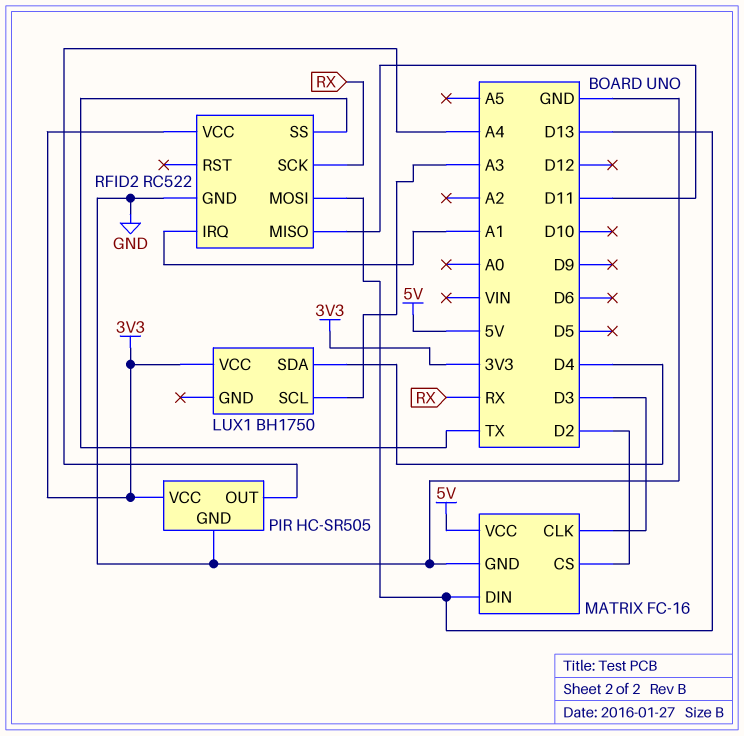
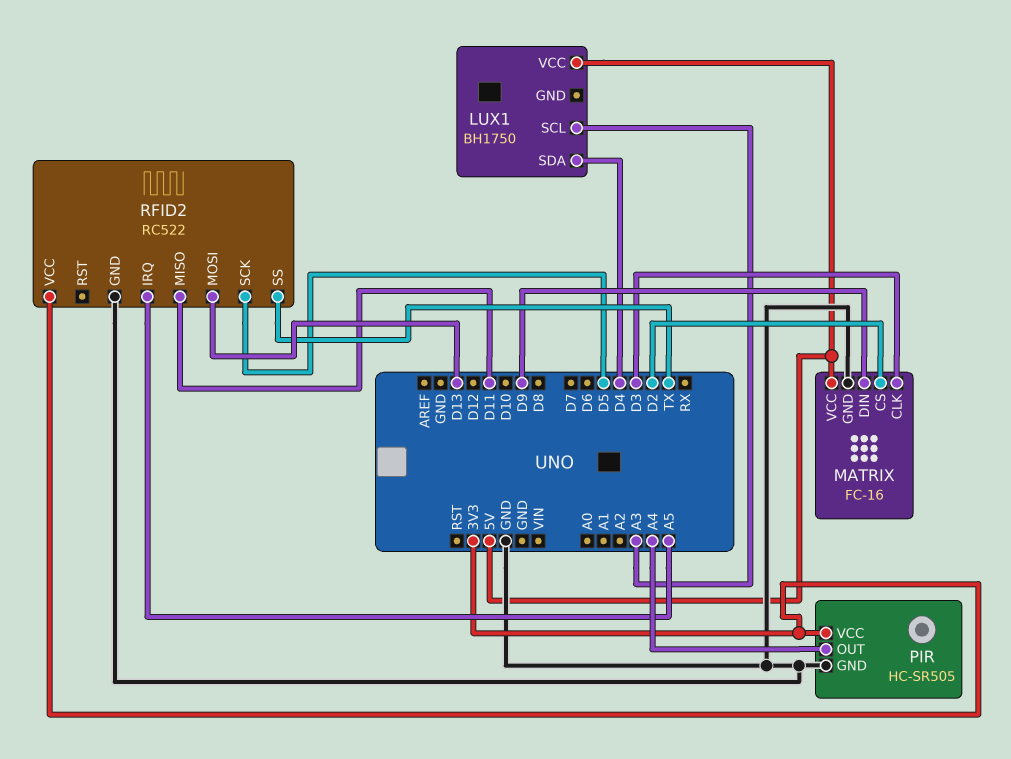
LUX1 pin VCC: 3V3 -> 5V
MATRIX pin DIN: D13 -> D9
RFID2 pin IRQ: A1 -> A5
RFID2 pin SCK: RX -> D5

